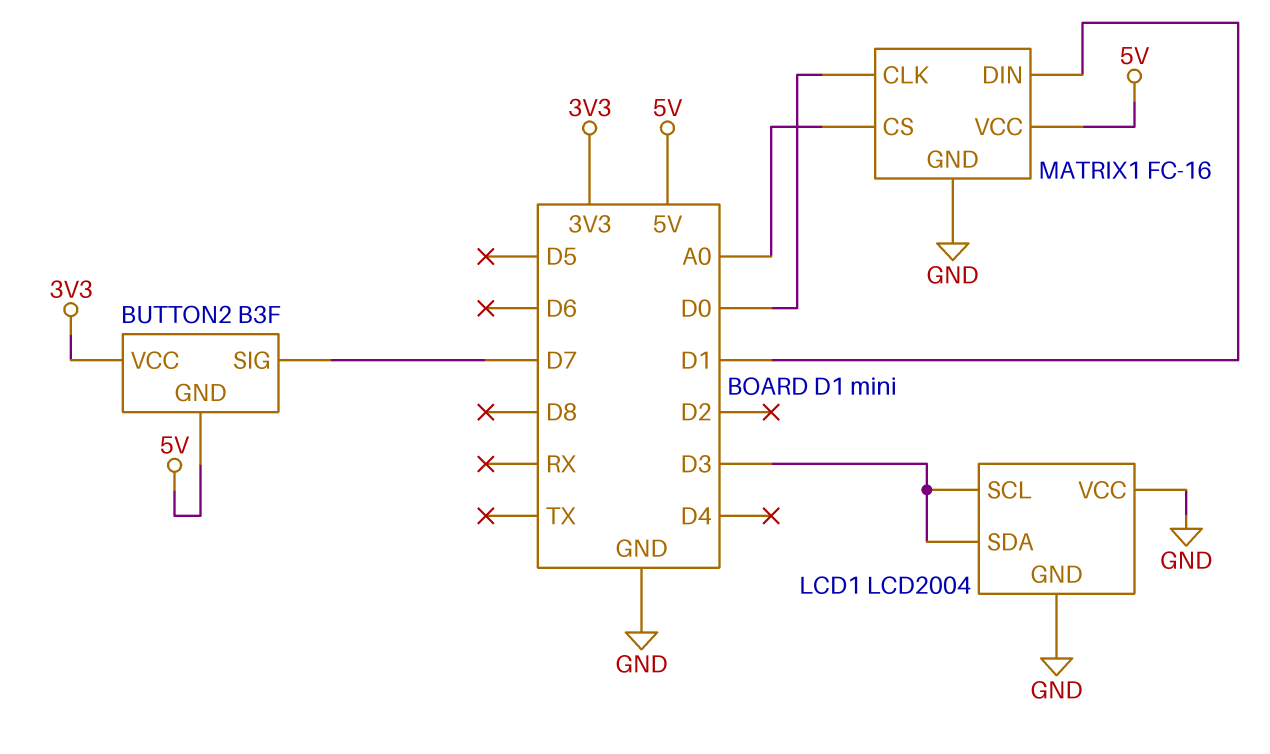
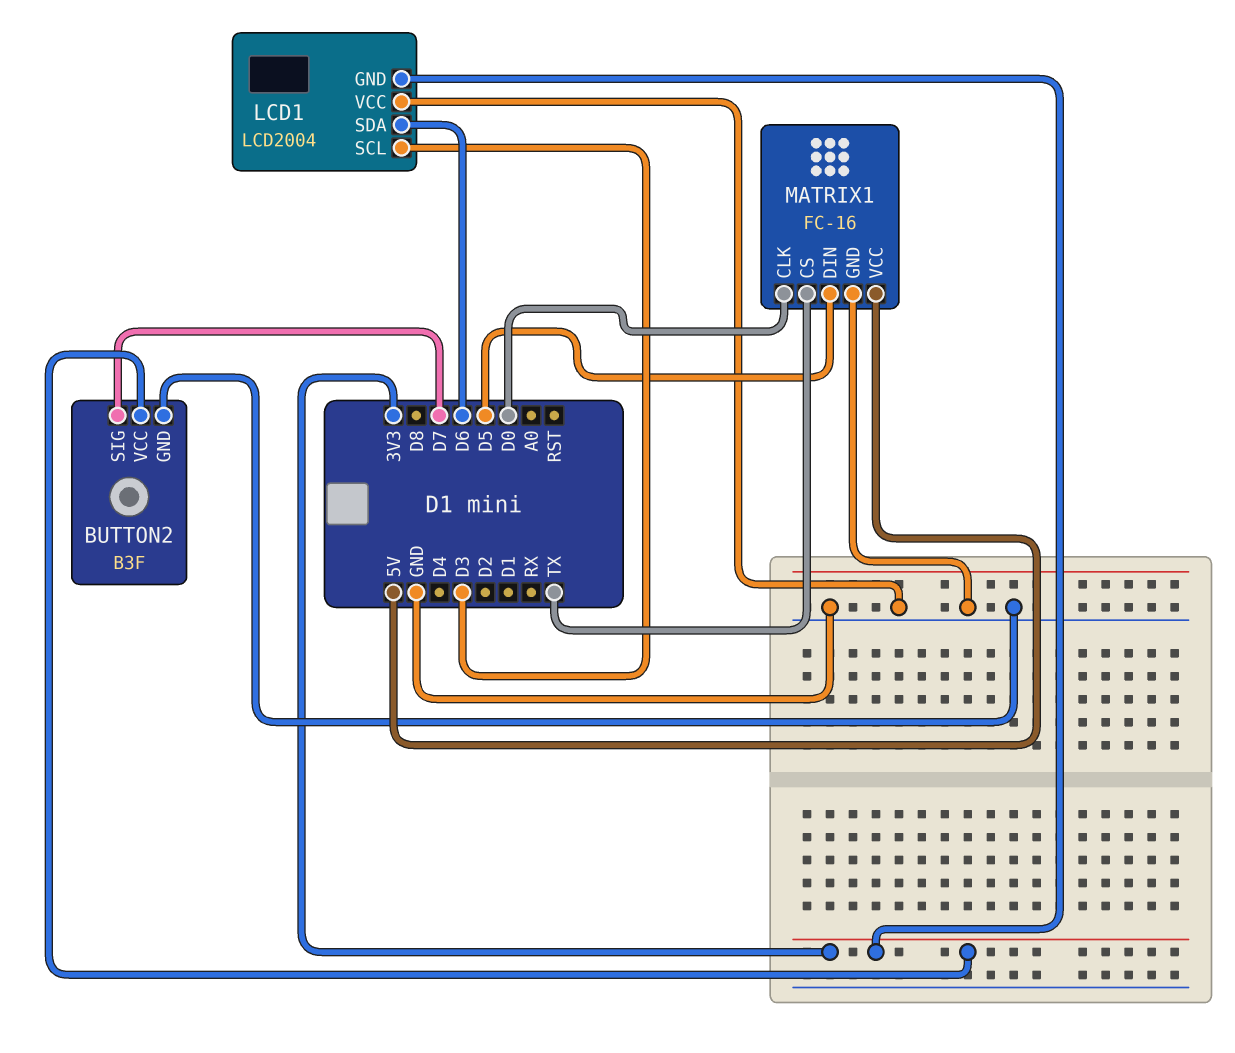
BUTTON2 pin GND: 5V -> GND
LCD1 pin GND: GND -> 3V3
LCD1 pin SDA: D3 -> D6
MATRIX1 pin CS: A0 -> TX
MATRIX1 pin DIN: D1 -> D5

